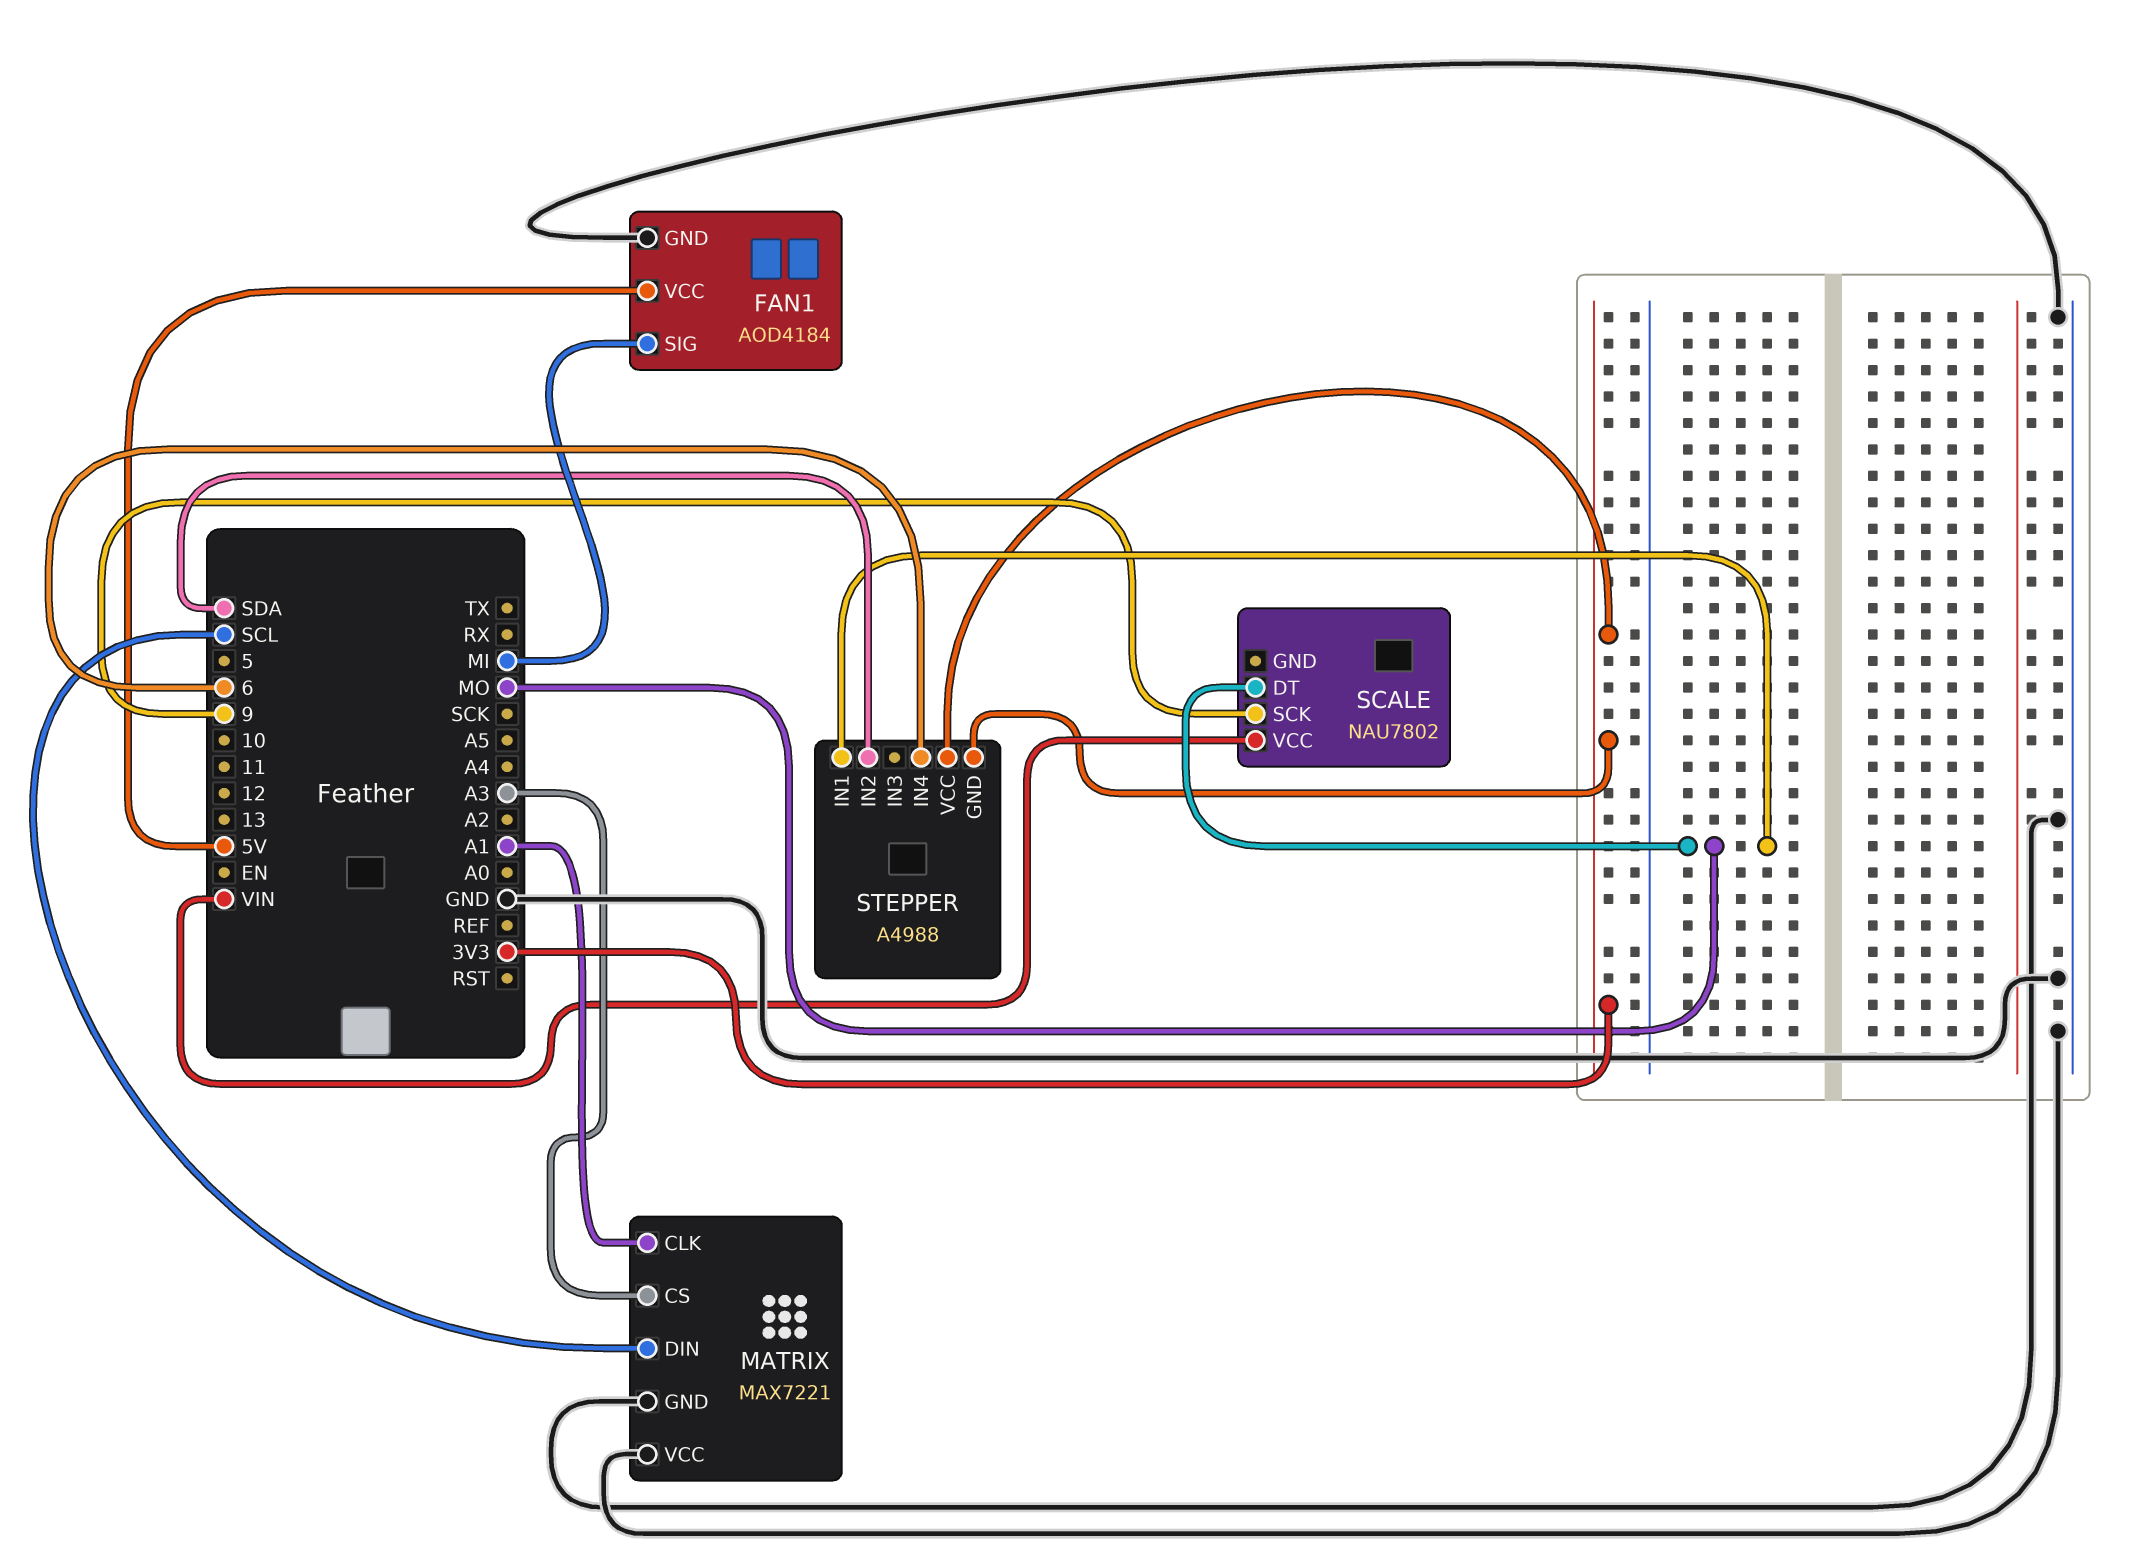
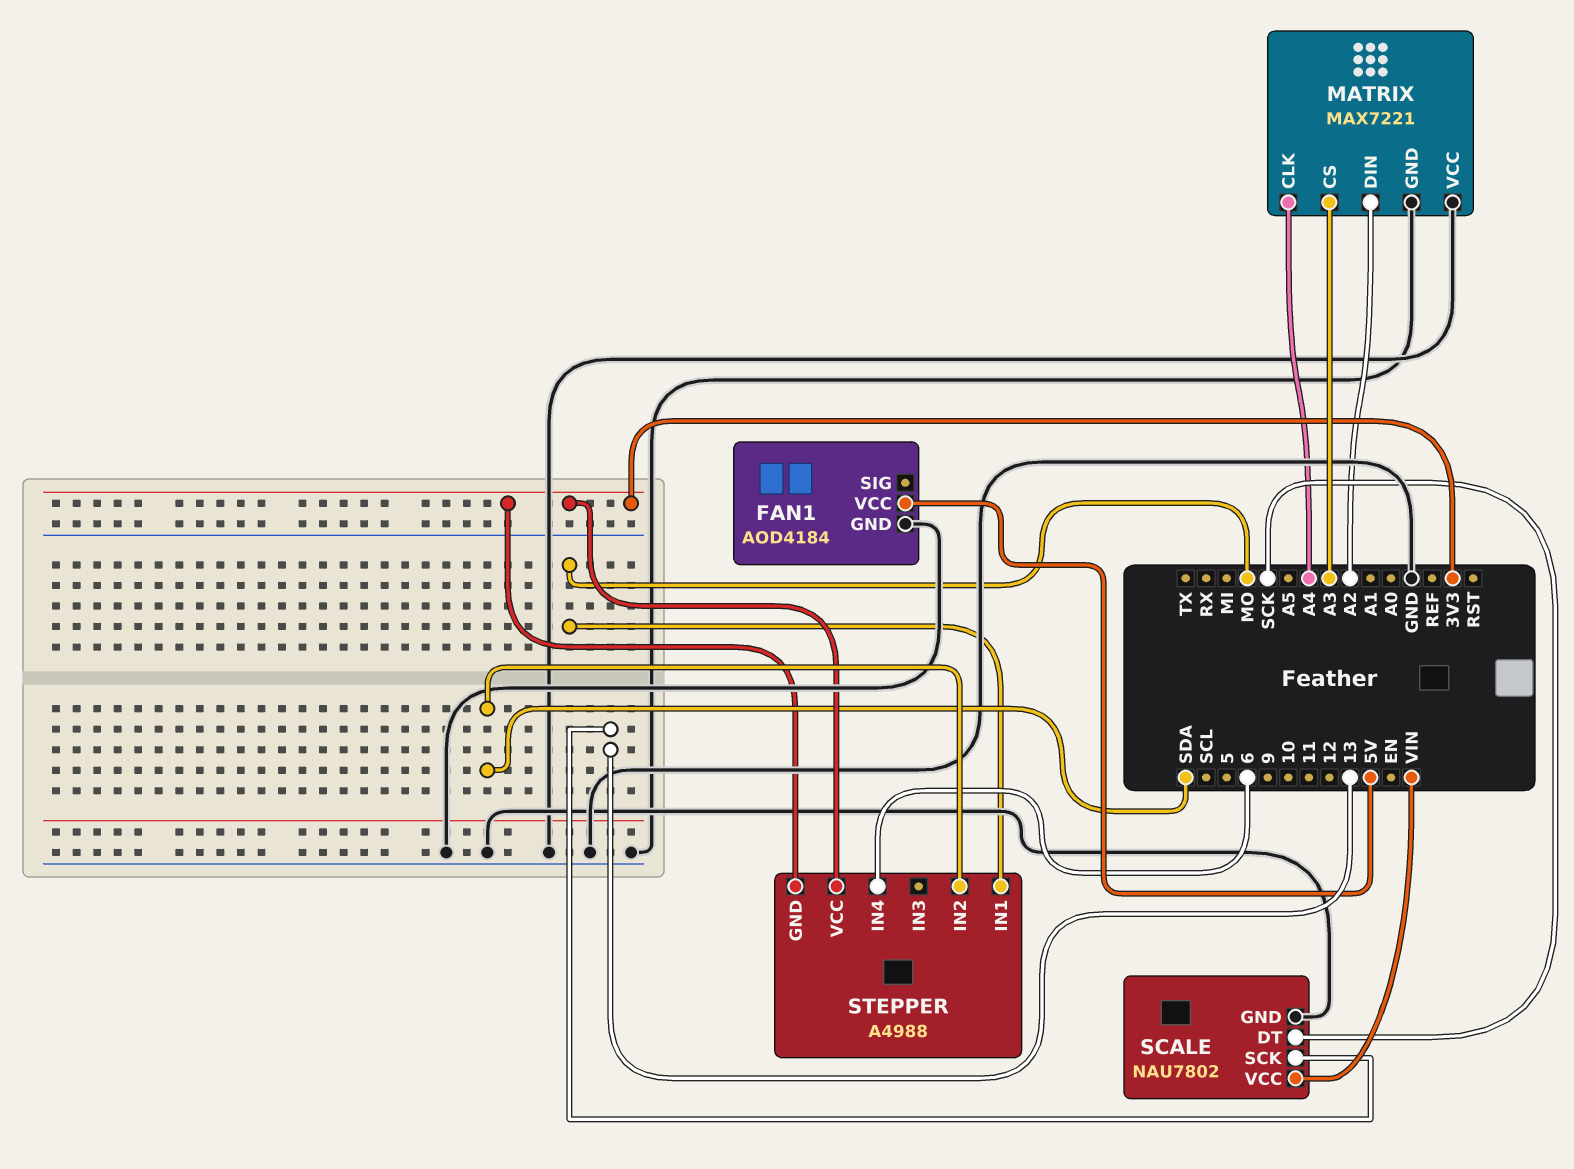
FAN1 pin SIG: MI -> none
MATRIX pin CLK: A1 -> A4
MATRIX pin DIN: SCL -> A2
SCALE pin DT: MO -> SCK
SCALE pin GND: none -> GND
SCALE pin SCK: 9 -> 13

